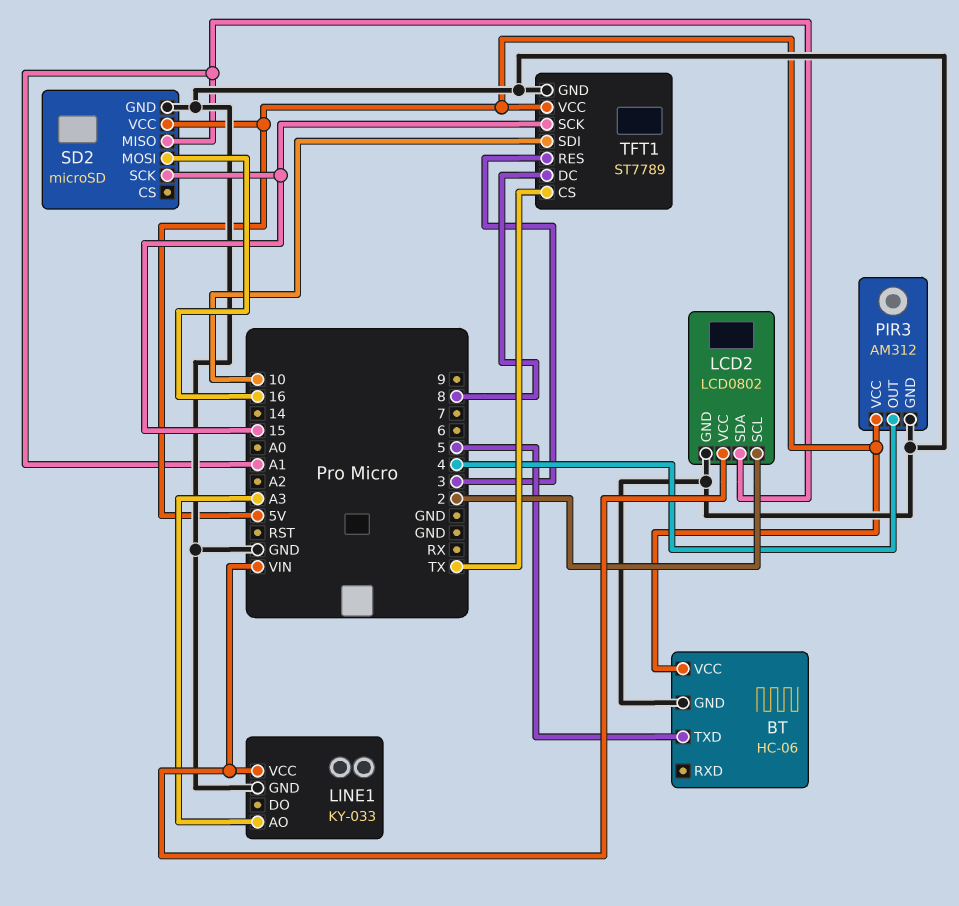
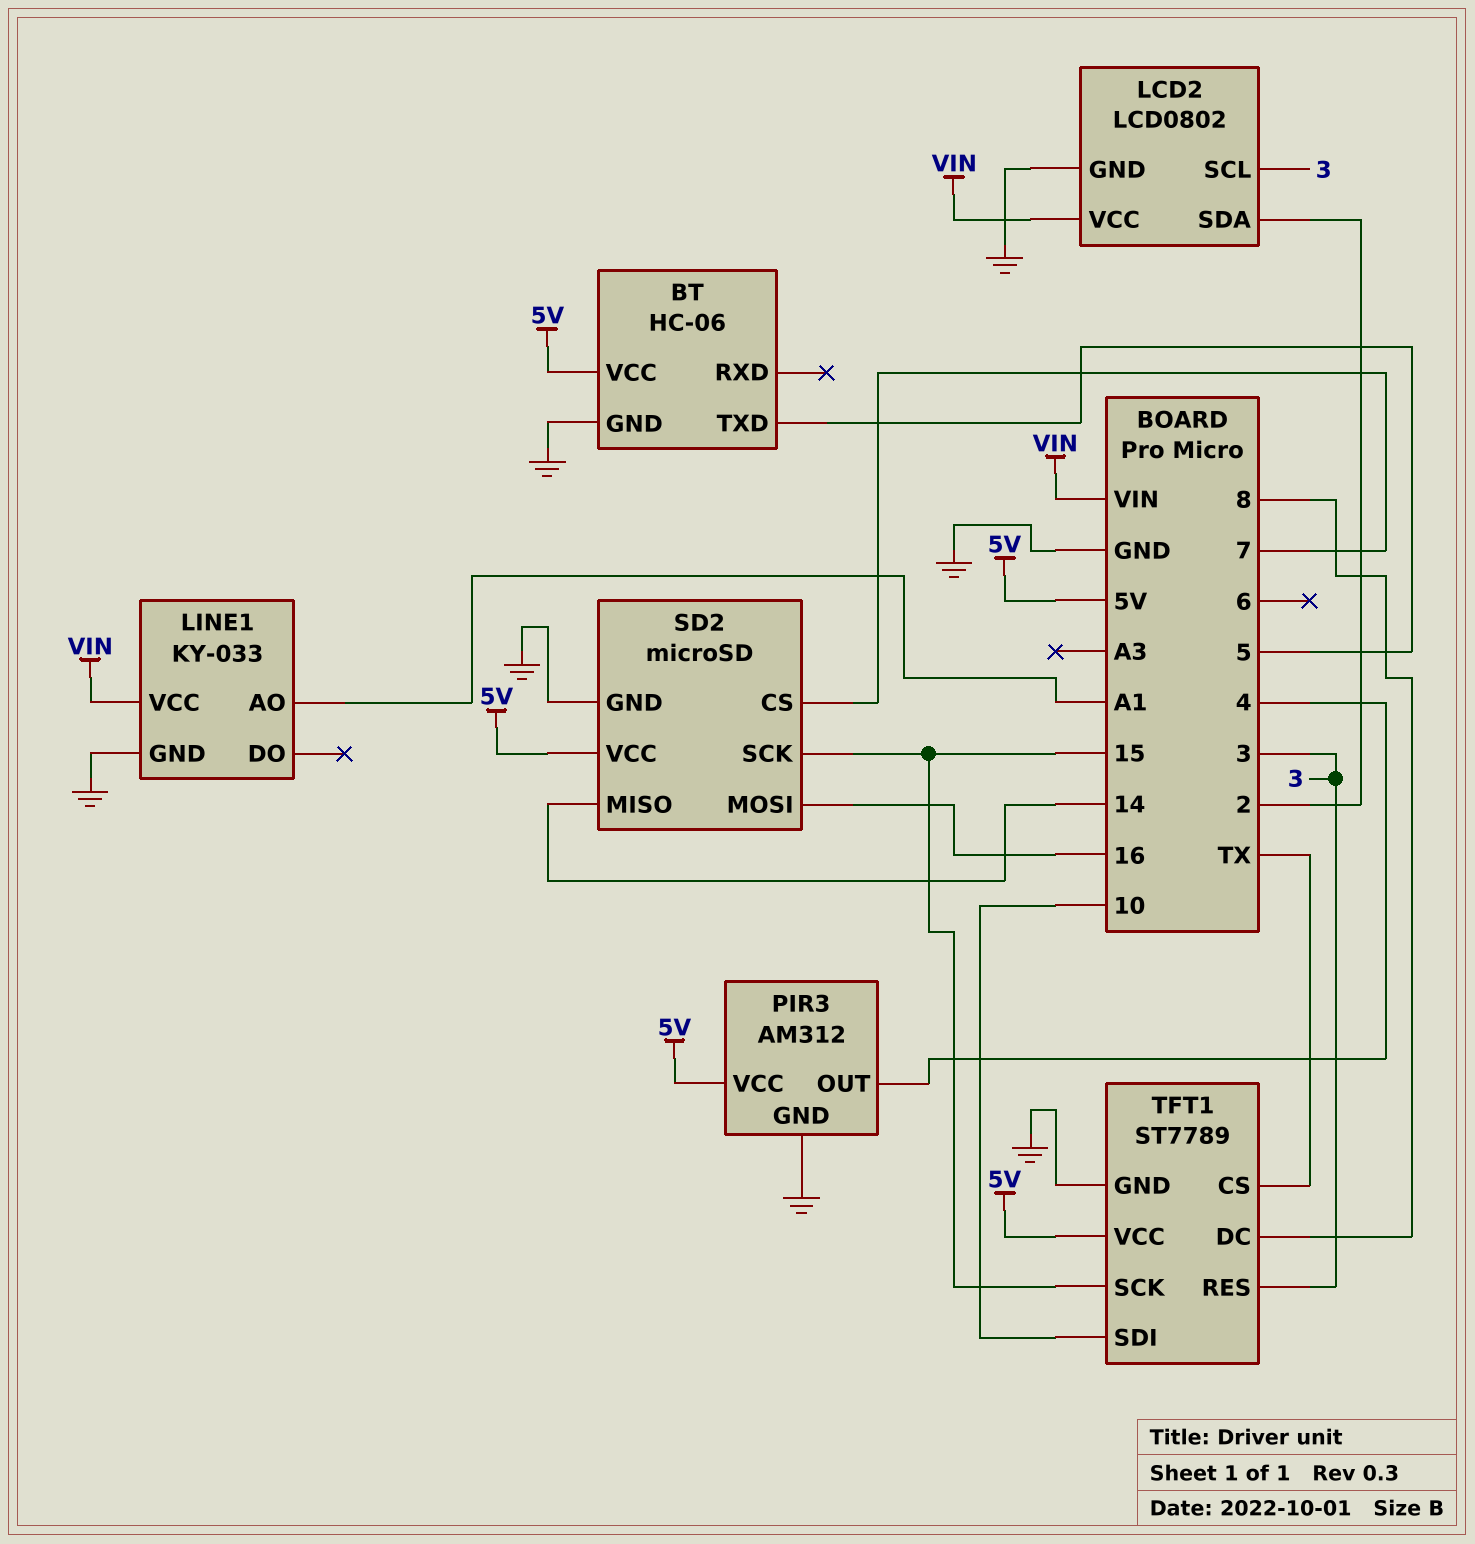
LCD2 pin SCL: 2 -> 3
LCD2 pin SDA: A1 -> 2
LINE1 pin AO: A3 -> A1
SD2 pin CS: none -> 7
SD2 pin MISO: A1 -> 14

